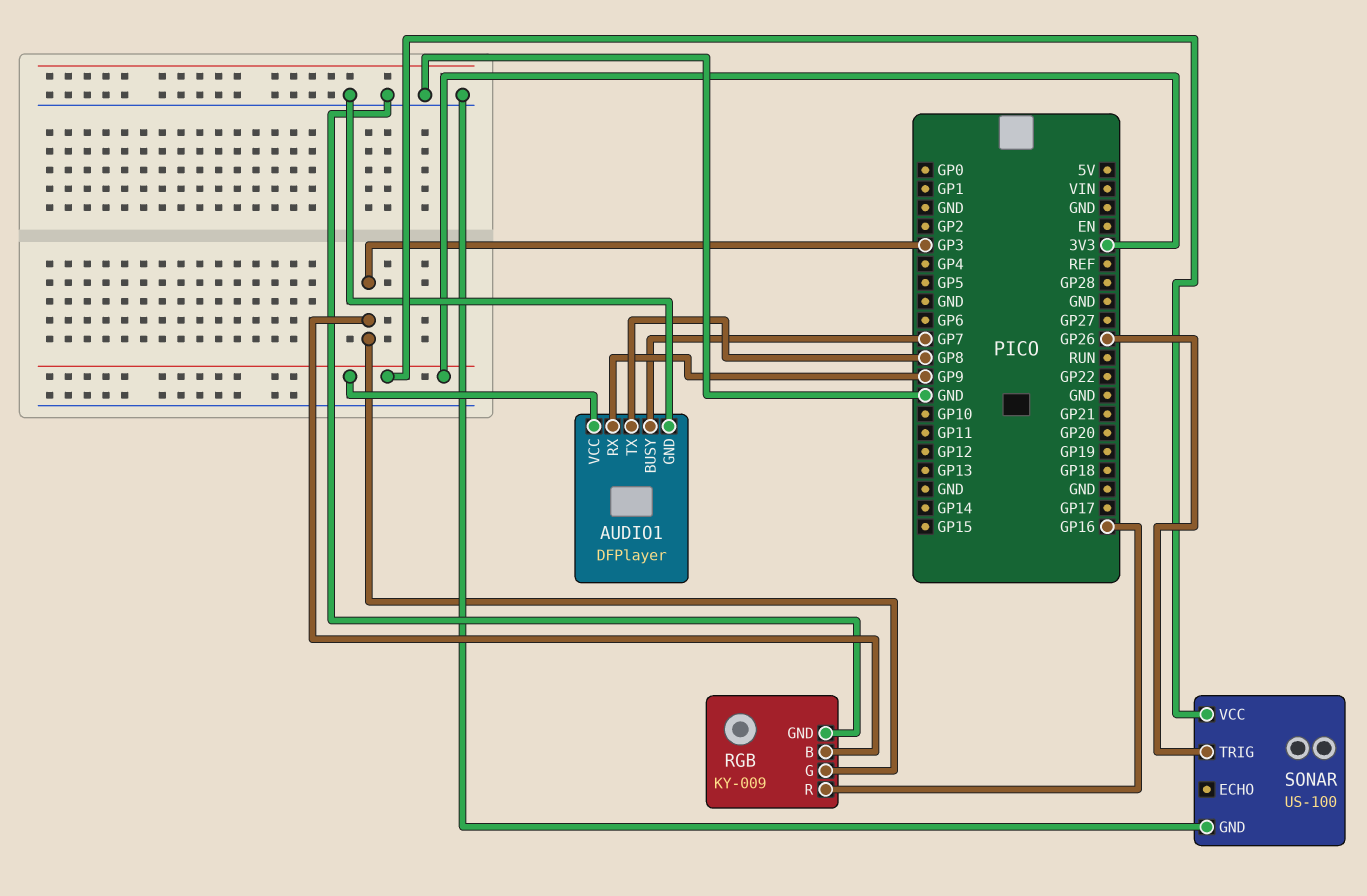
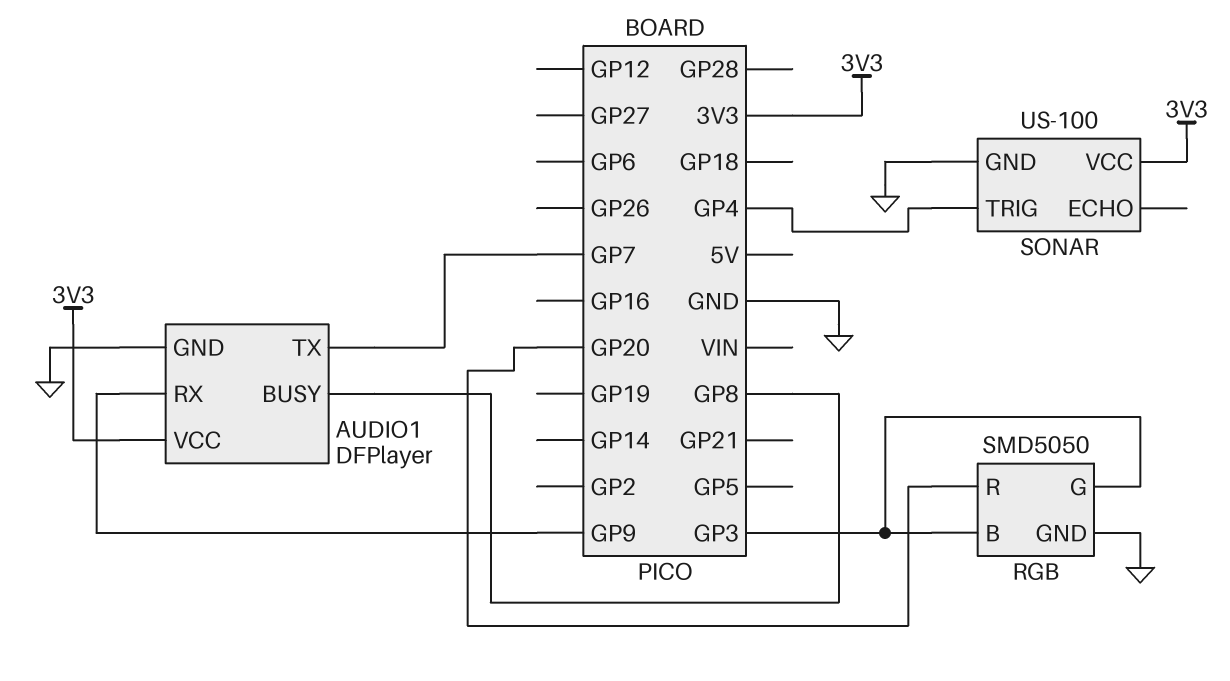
AUDIO1 pin BUSY: GP7 -> GP8
AUDIO1 pin TX: GP8 -> GP7
RGB: KY-009 -> SMD5050
RGB pin R: GP16 -> GP20
SONAR pin TRIG: GP26 -> GP4

